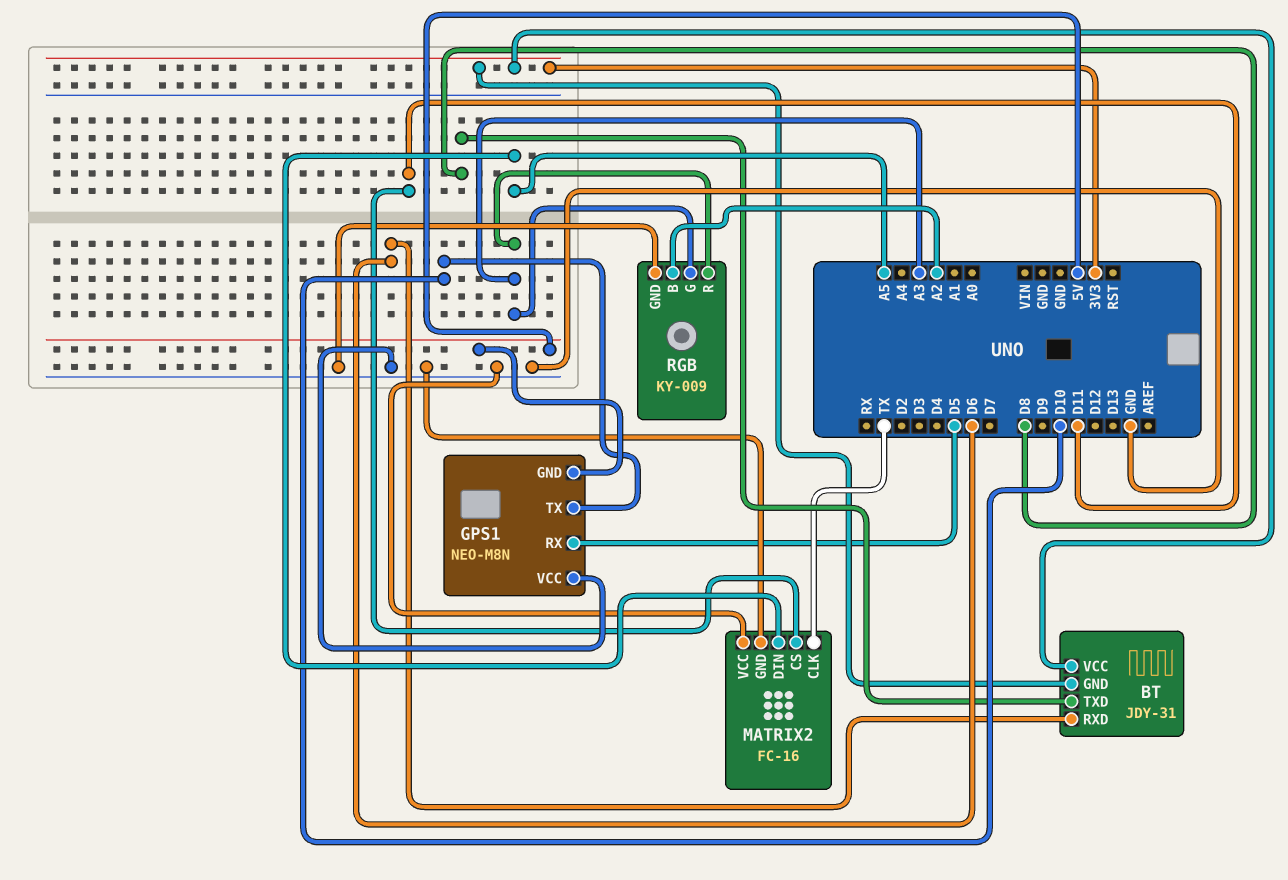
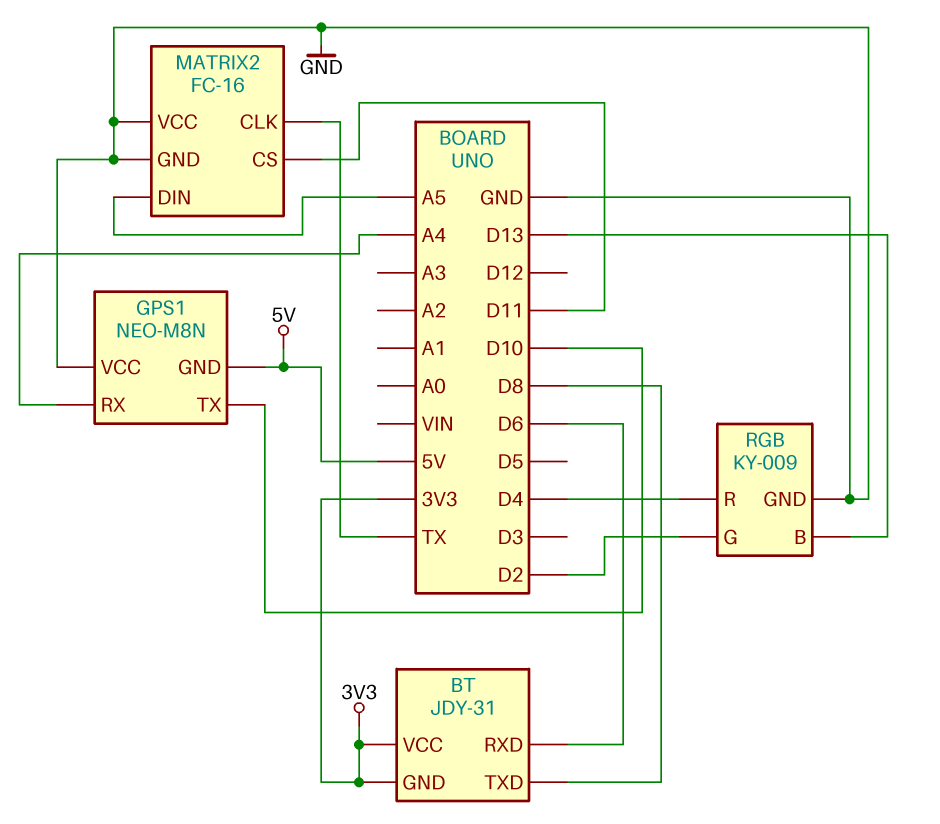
GPS1 pin RX: D5 -> A4
RGB pin B: A2 -> D13
RGB pin G: A3 -> D2
RGB pin R: A3 -> D4

